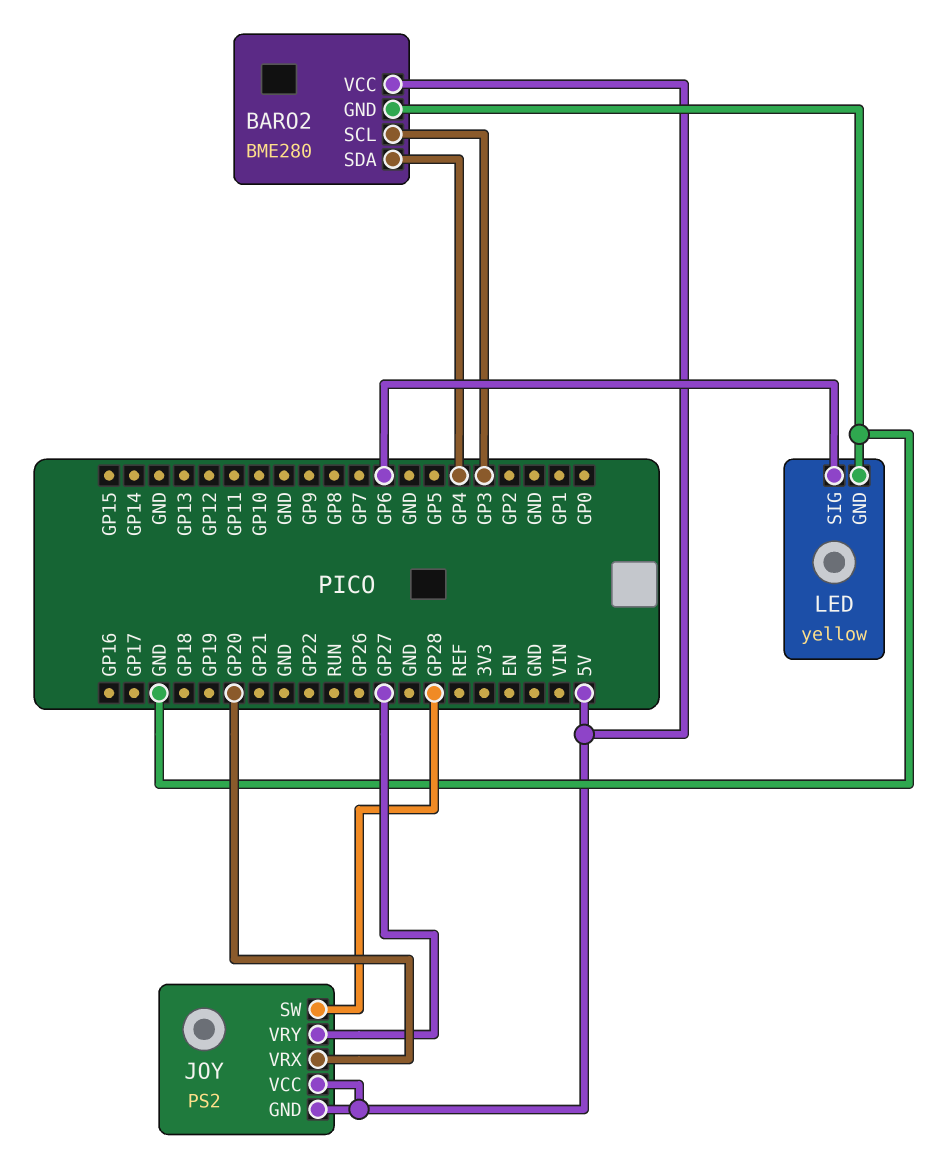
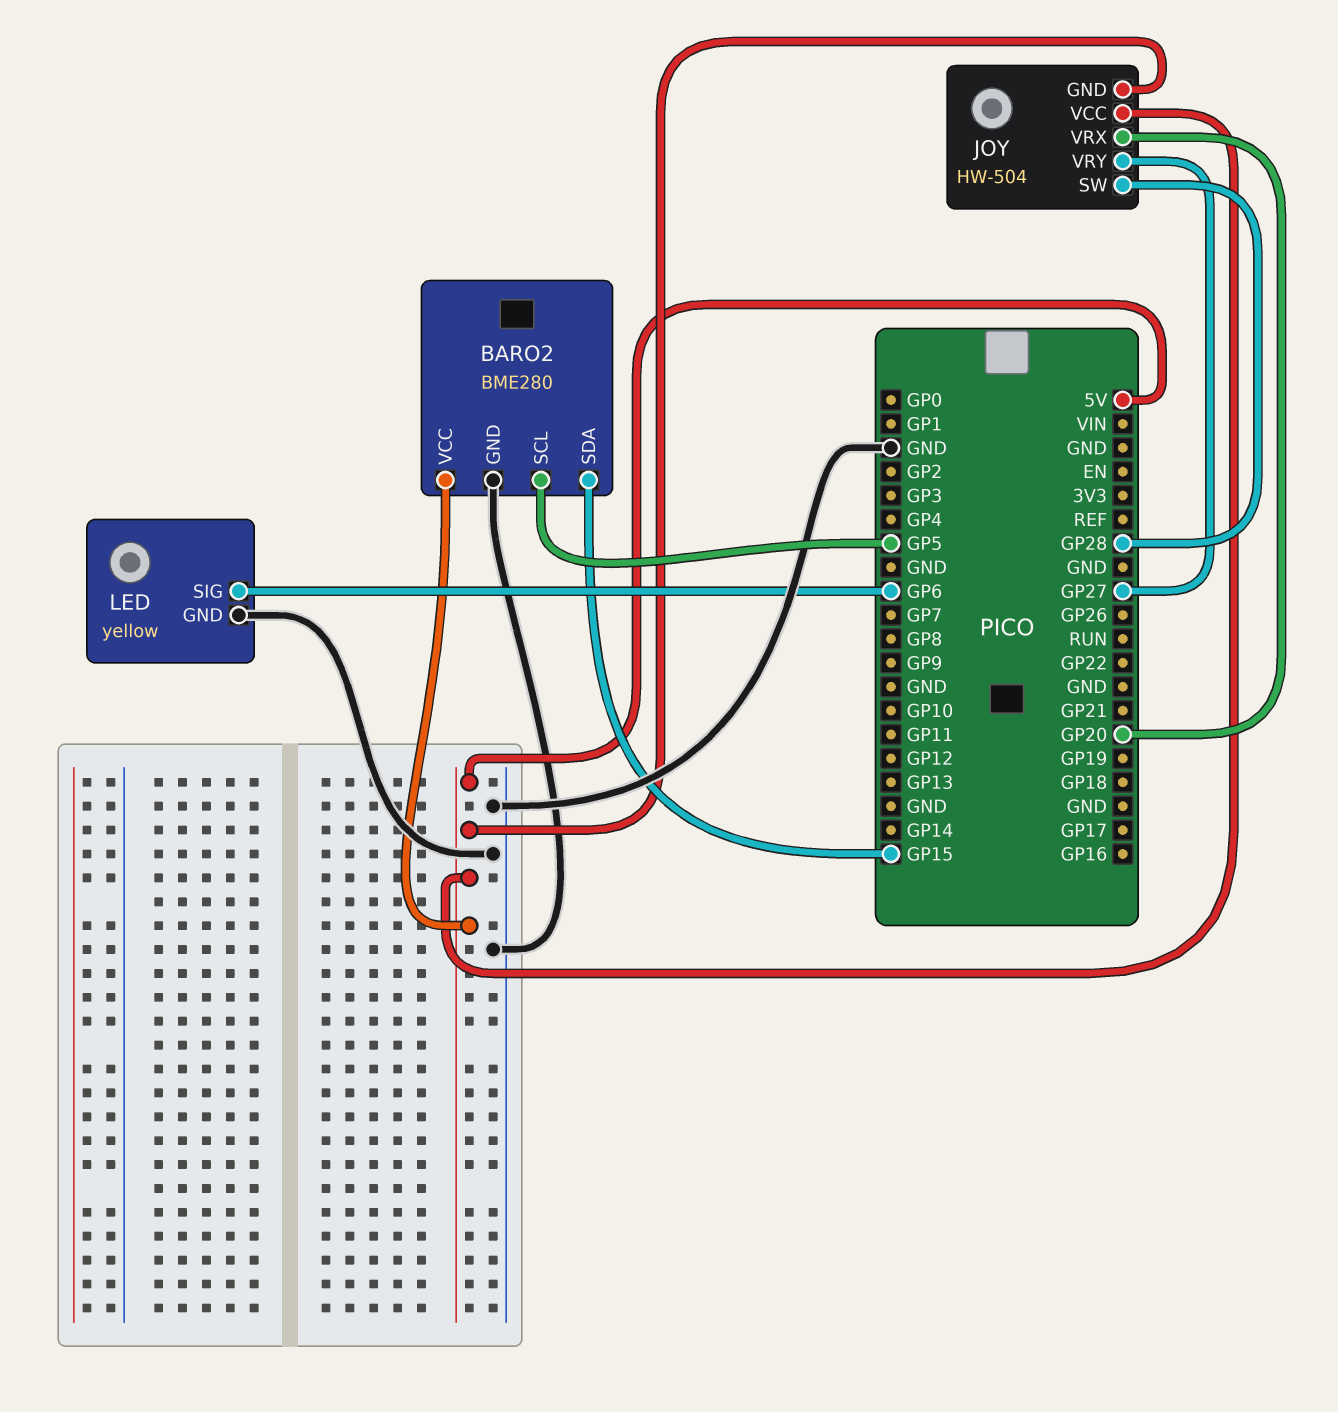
BARO2 pin SCL: GP3 -> GP5
BARO2 pin SDA: GP4 -> GP15
JOY: PS2 -> HW-504

